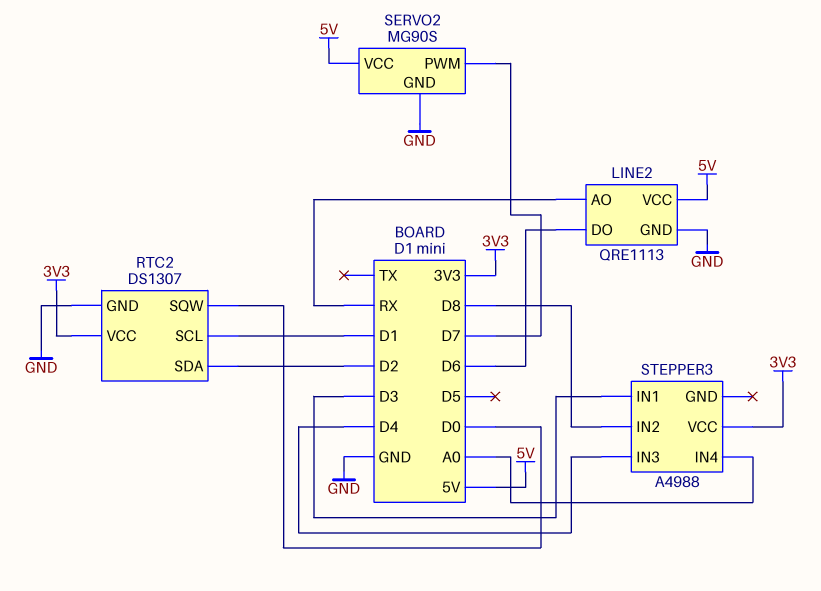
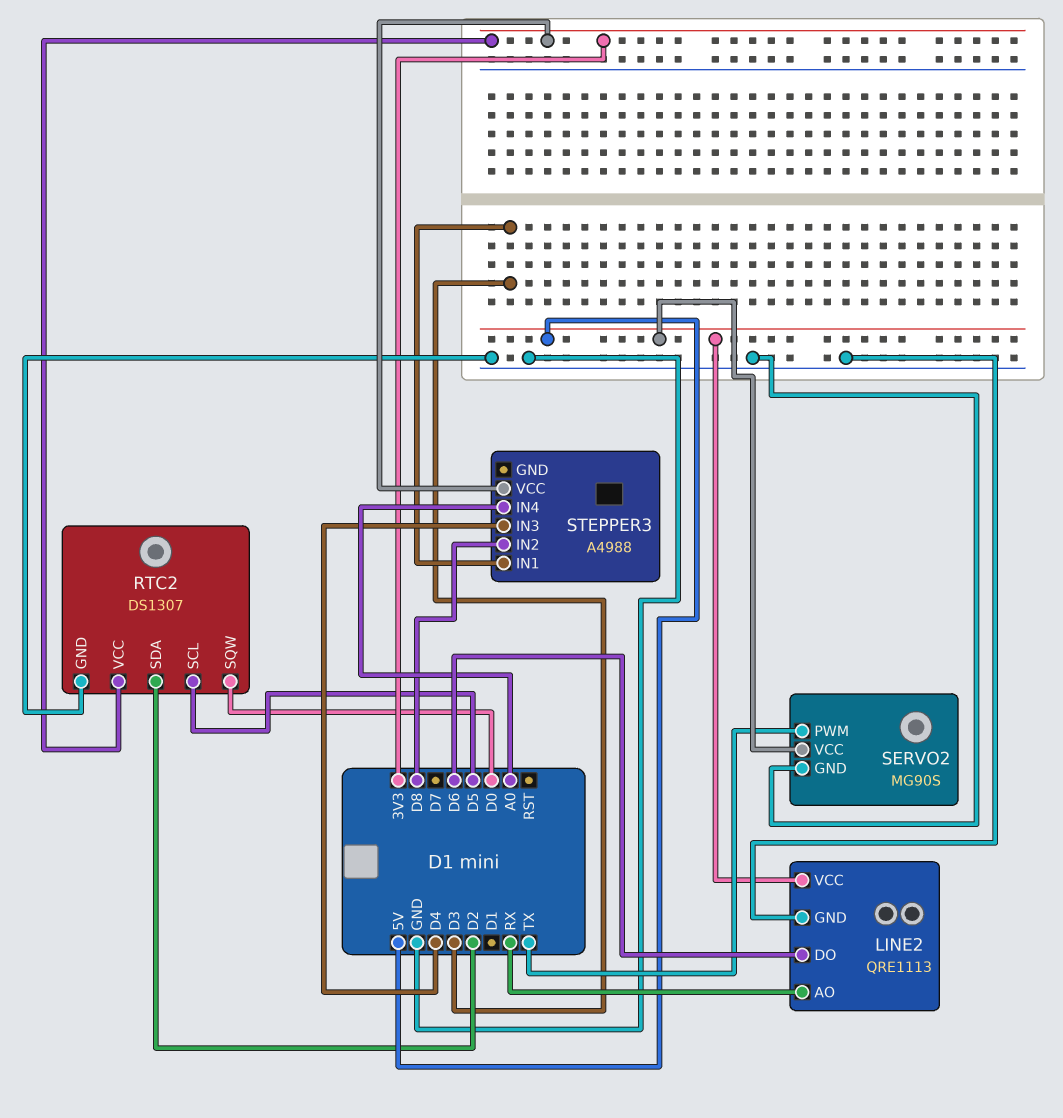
RTC2 pin SCL: D1 -> D5
SERVO2 pin PWM: D7 -> TX

